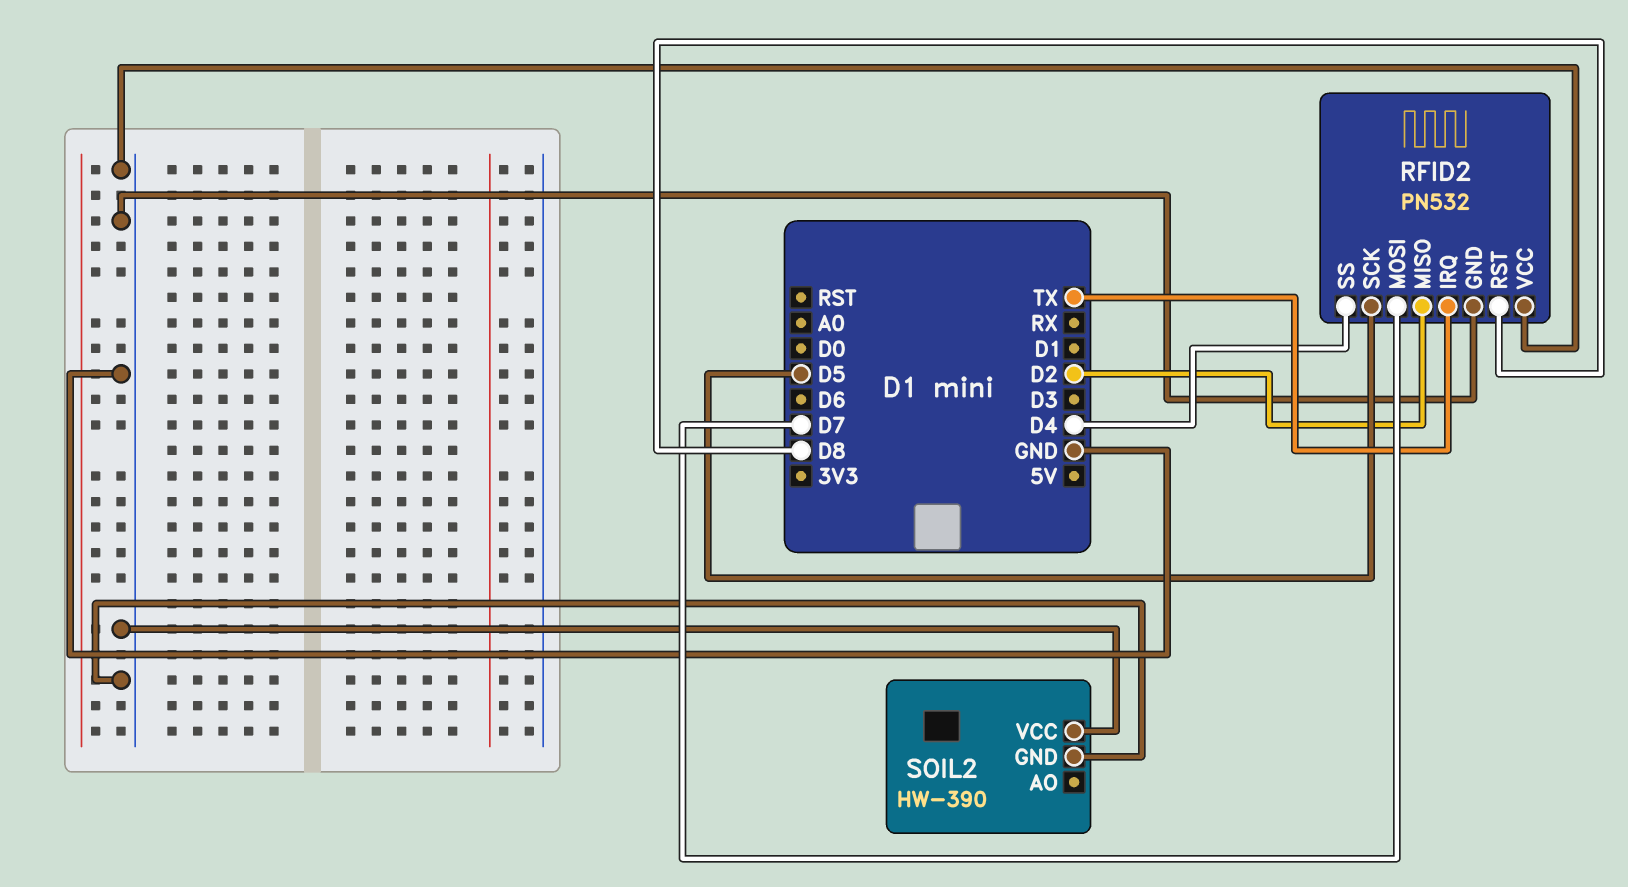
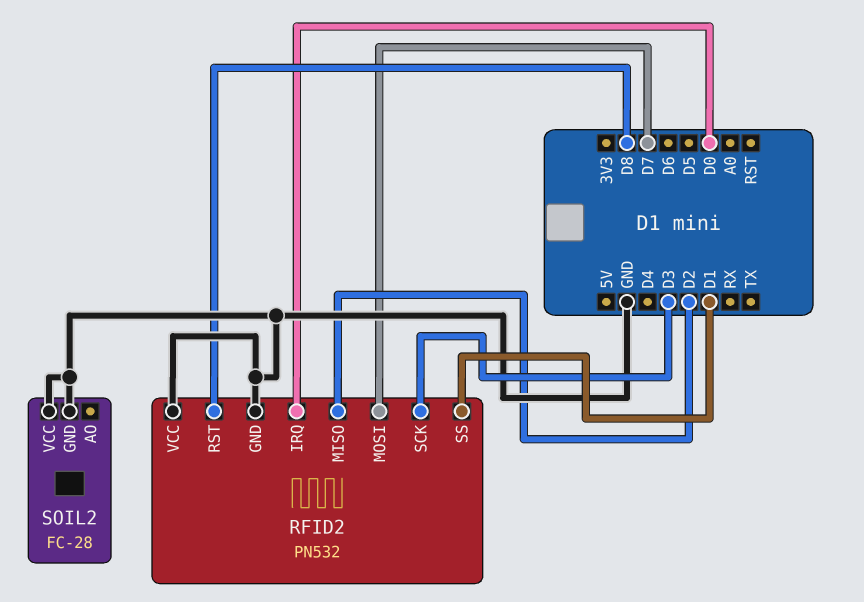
RFID2 pin IRQ: TX -> D0
RFID2 pin SCK: D5 -> D3
RFID2 pin SS: D4 -> D1
SOIL2: HW-390 -> FC-28

